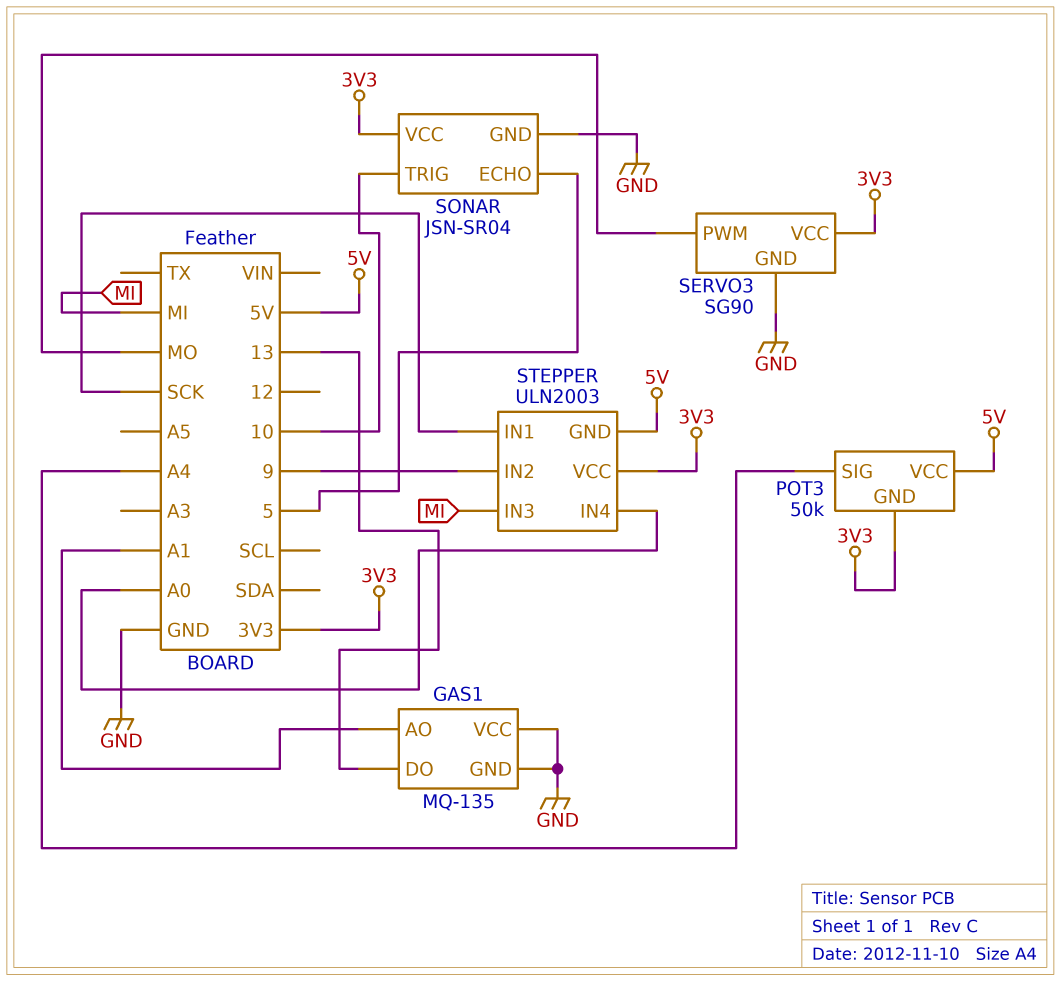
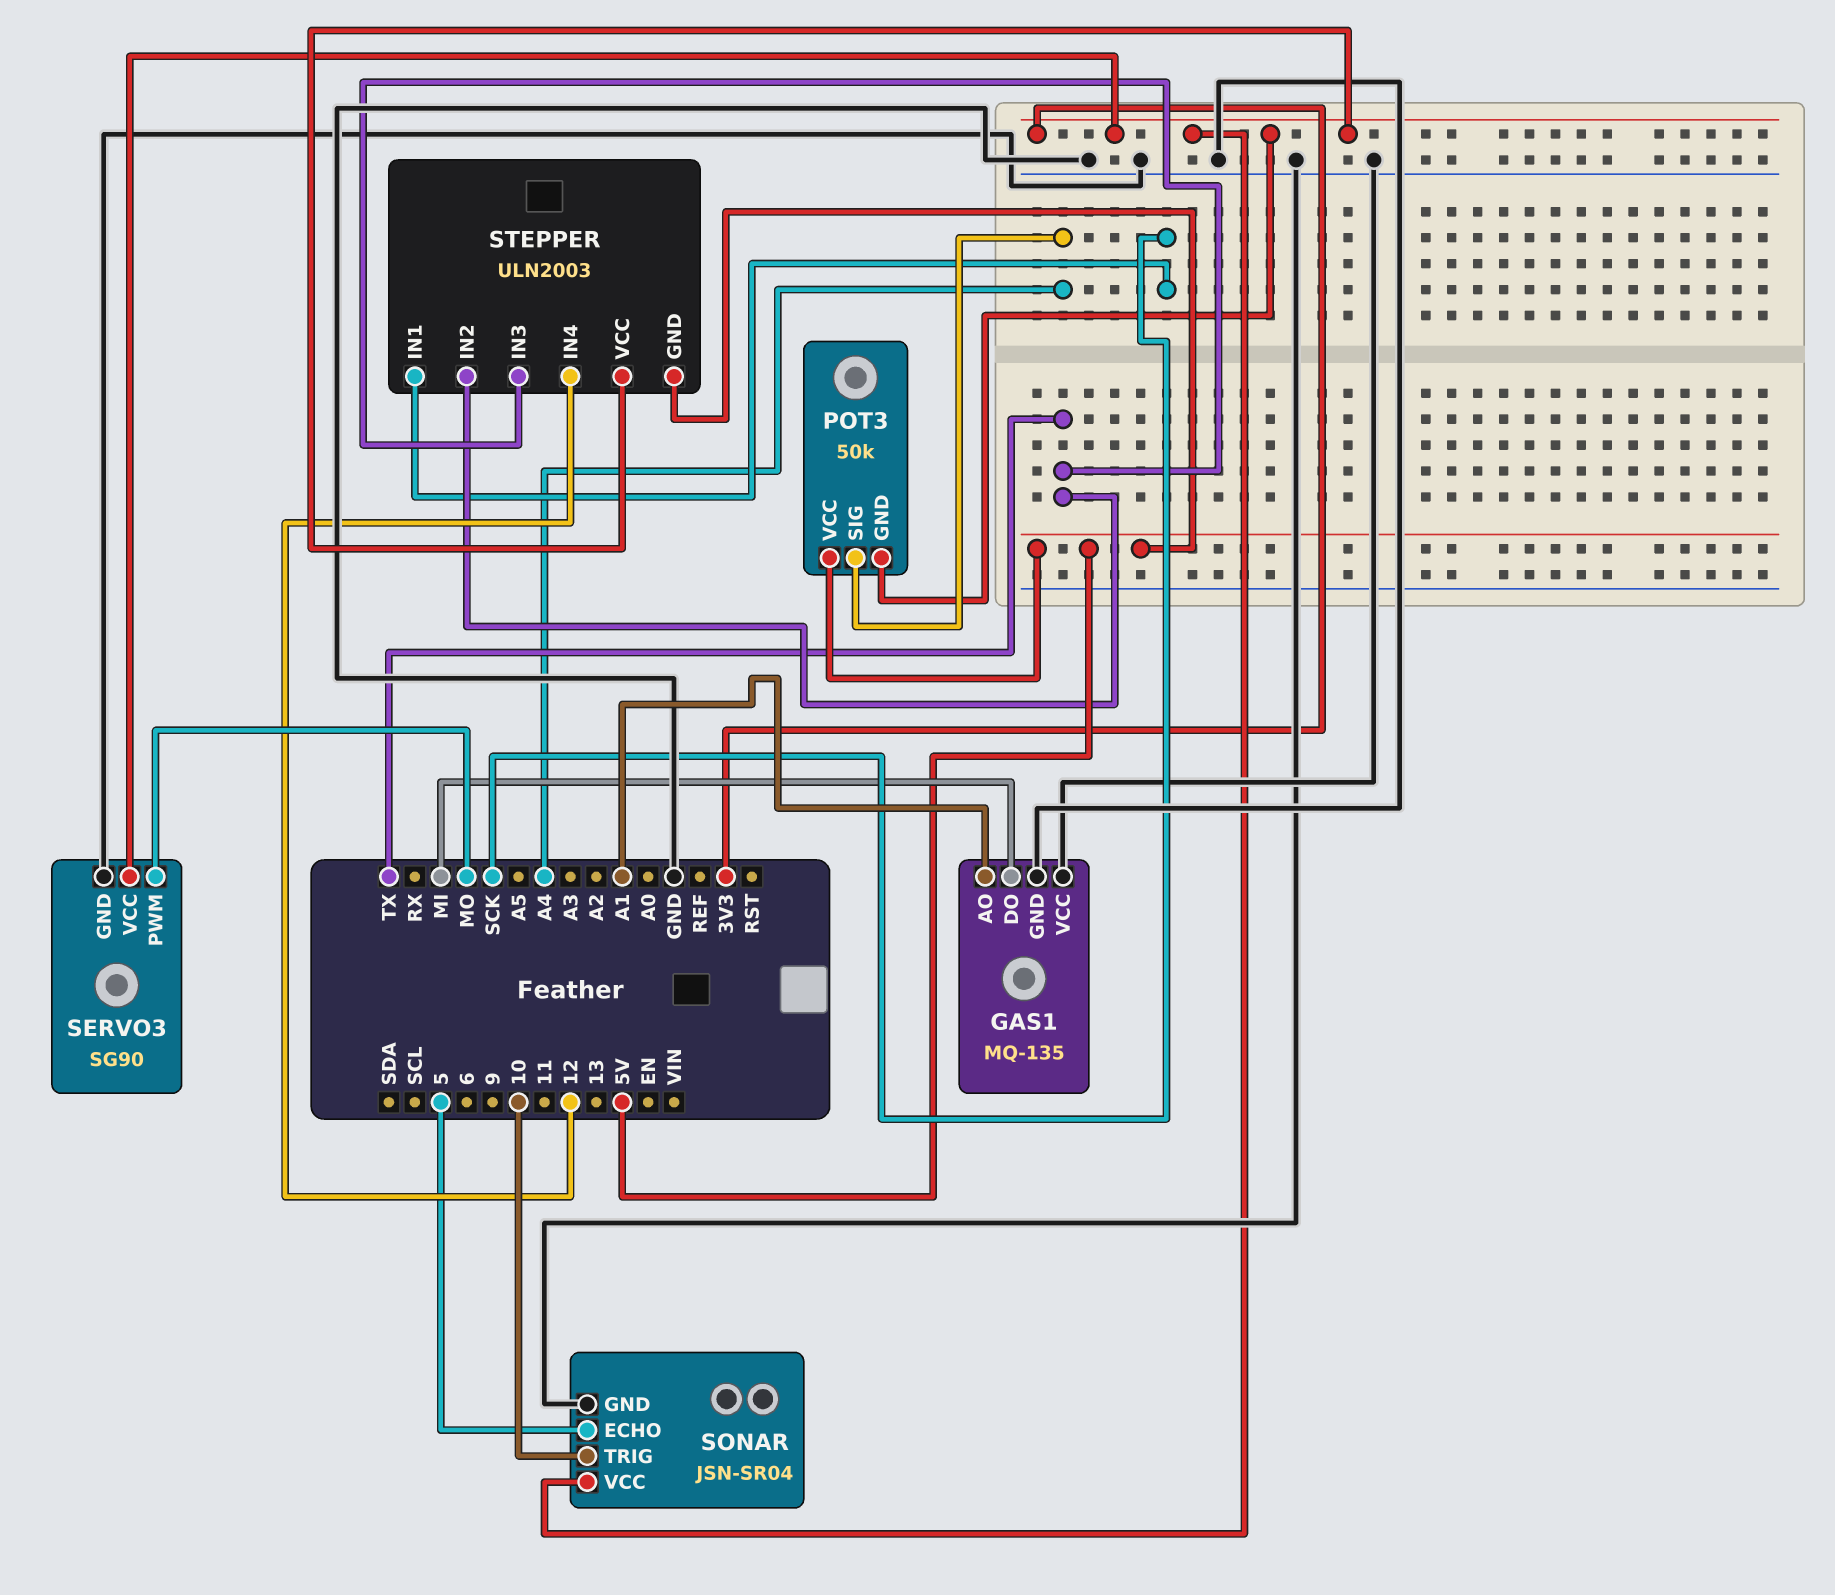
GAS1 pin DO: 13 -> MI
STEPPER pin IN2: 9 -> TX
STEPPER pin IN3: MI -> TX
STEPPER pin IN4: A0 -> 12

